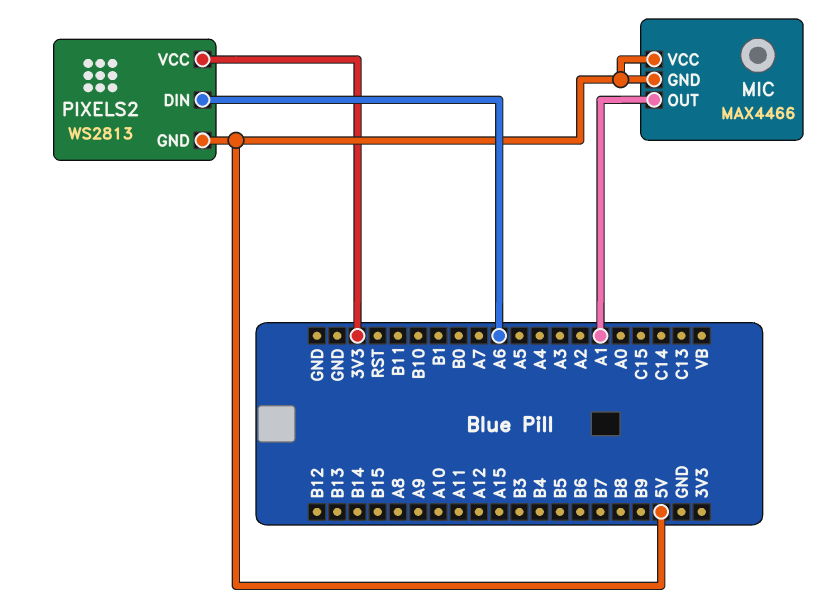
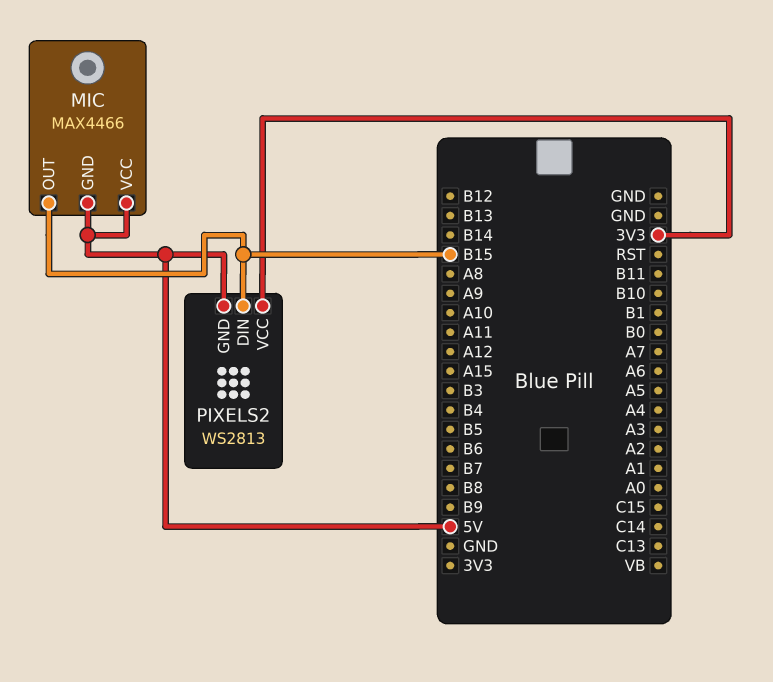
MIC pin OUT: A1 -> B15
PIXELS2 pin DIN: A6 -> B15

